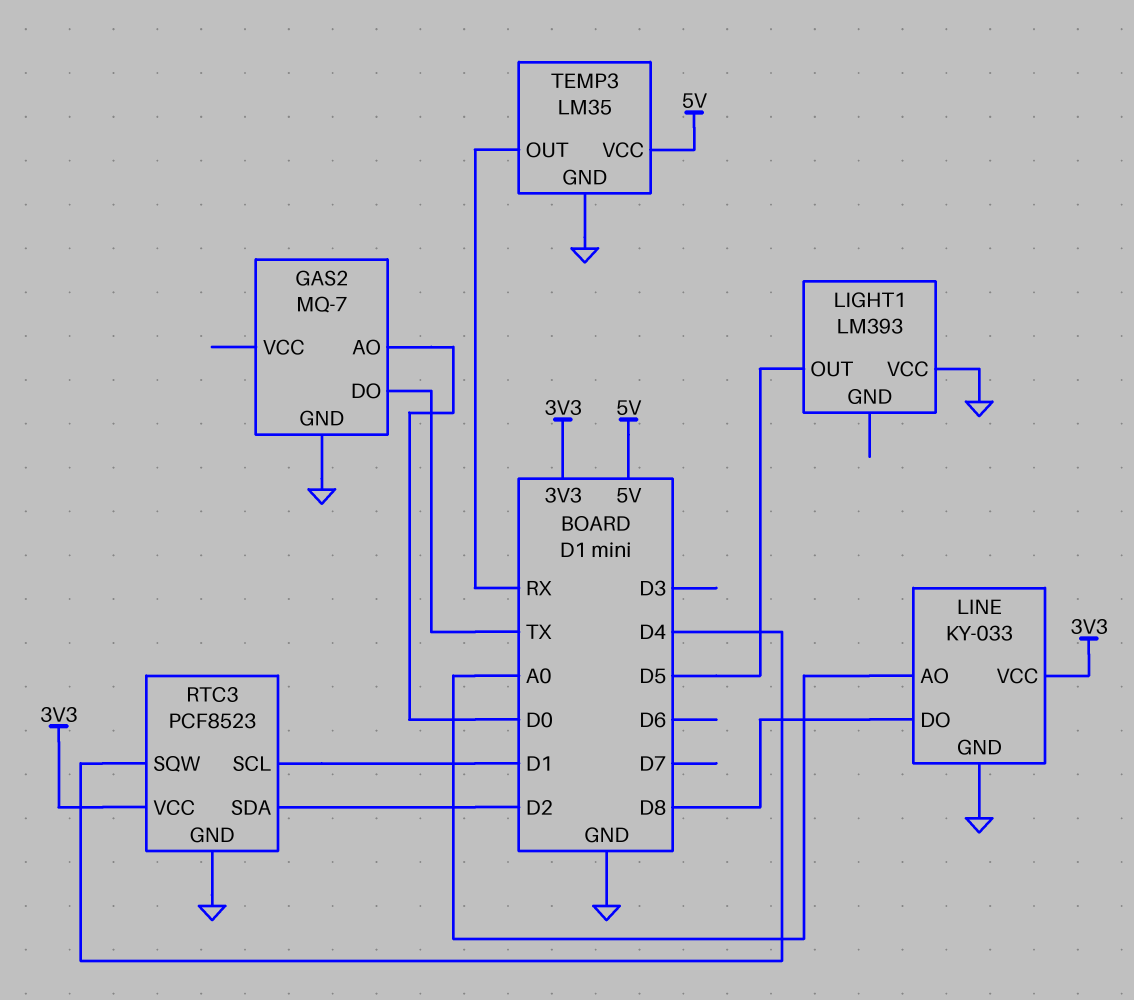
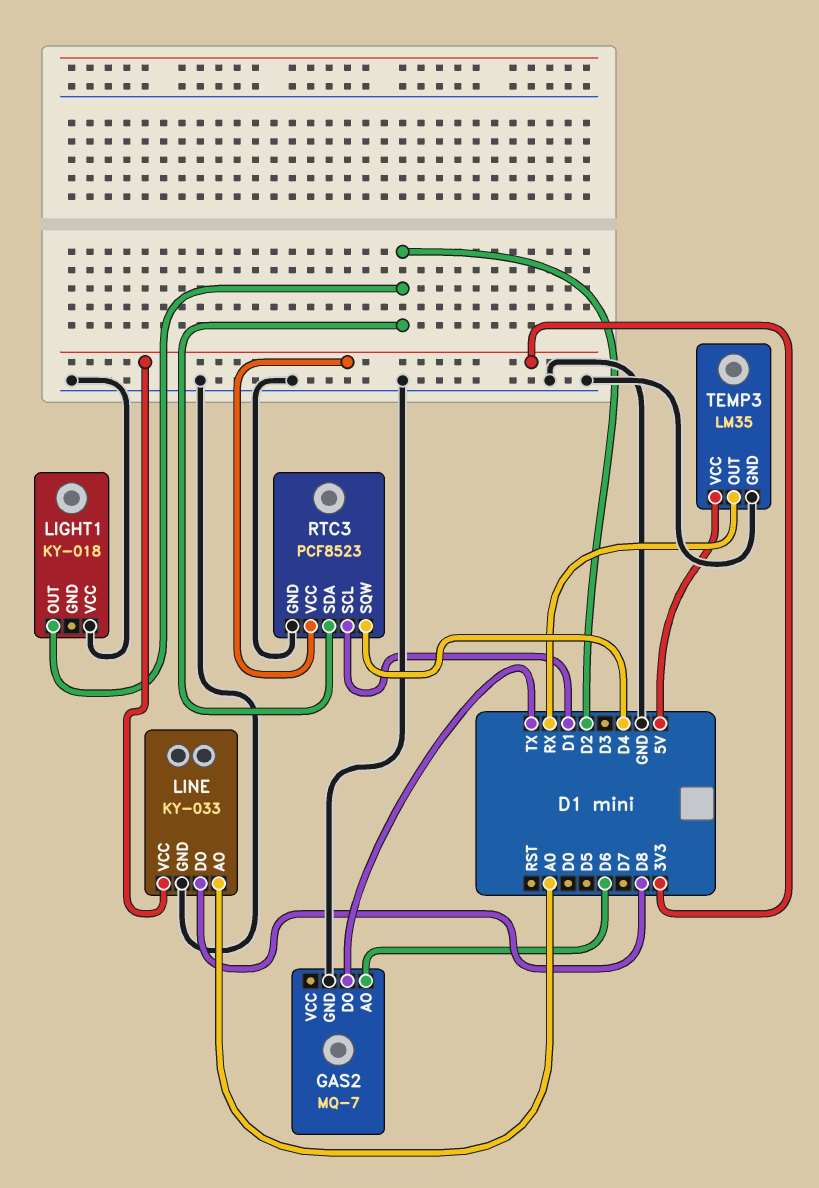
GAS2 pin AO: D0 -> D6
LIGHT1: LM393 -> KY-018
LIGHT1 pin OUT: D5 -> D2

